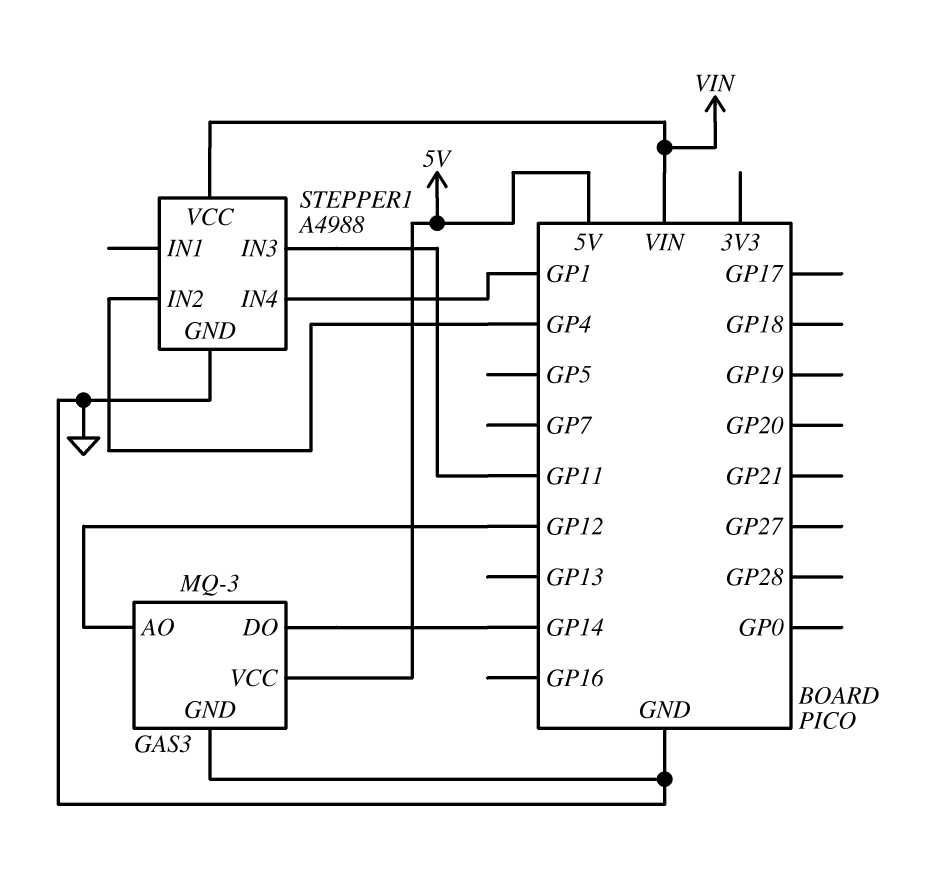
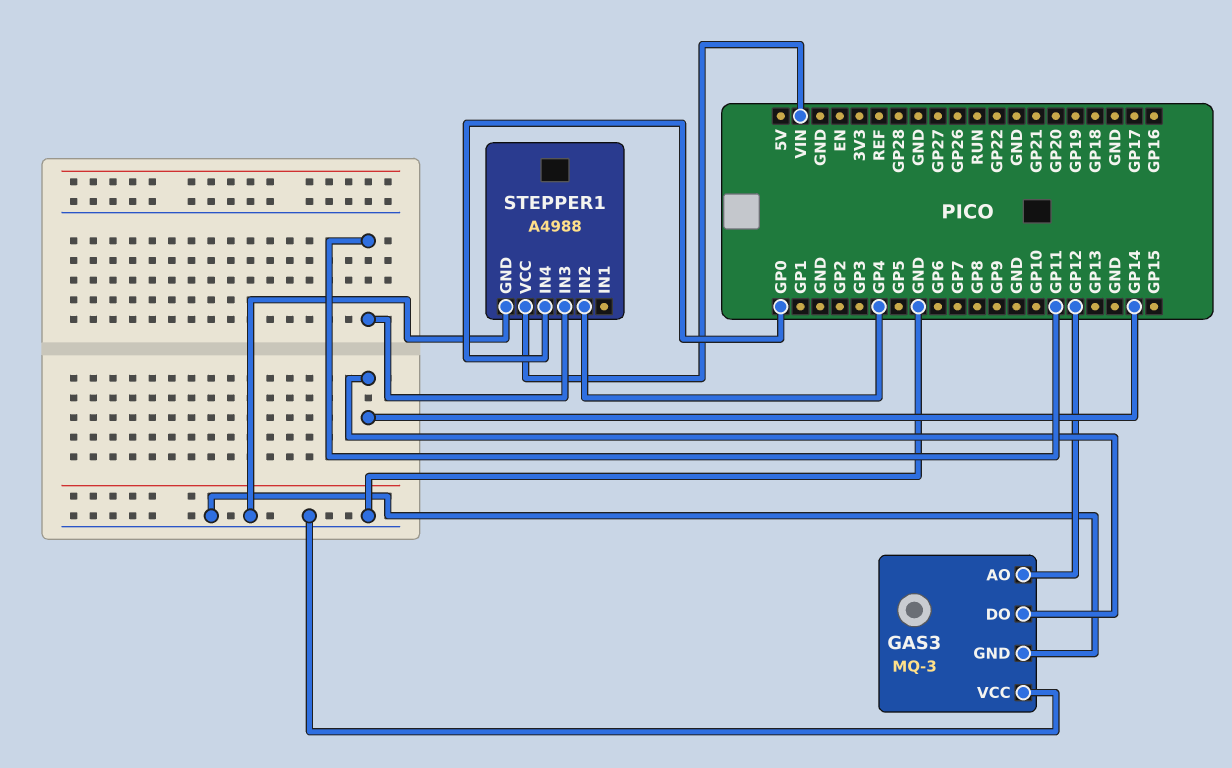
GAS3 pin VCC: 5V -> GND
STEPPER1 pin IN4: GP1 -> GP0

